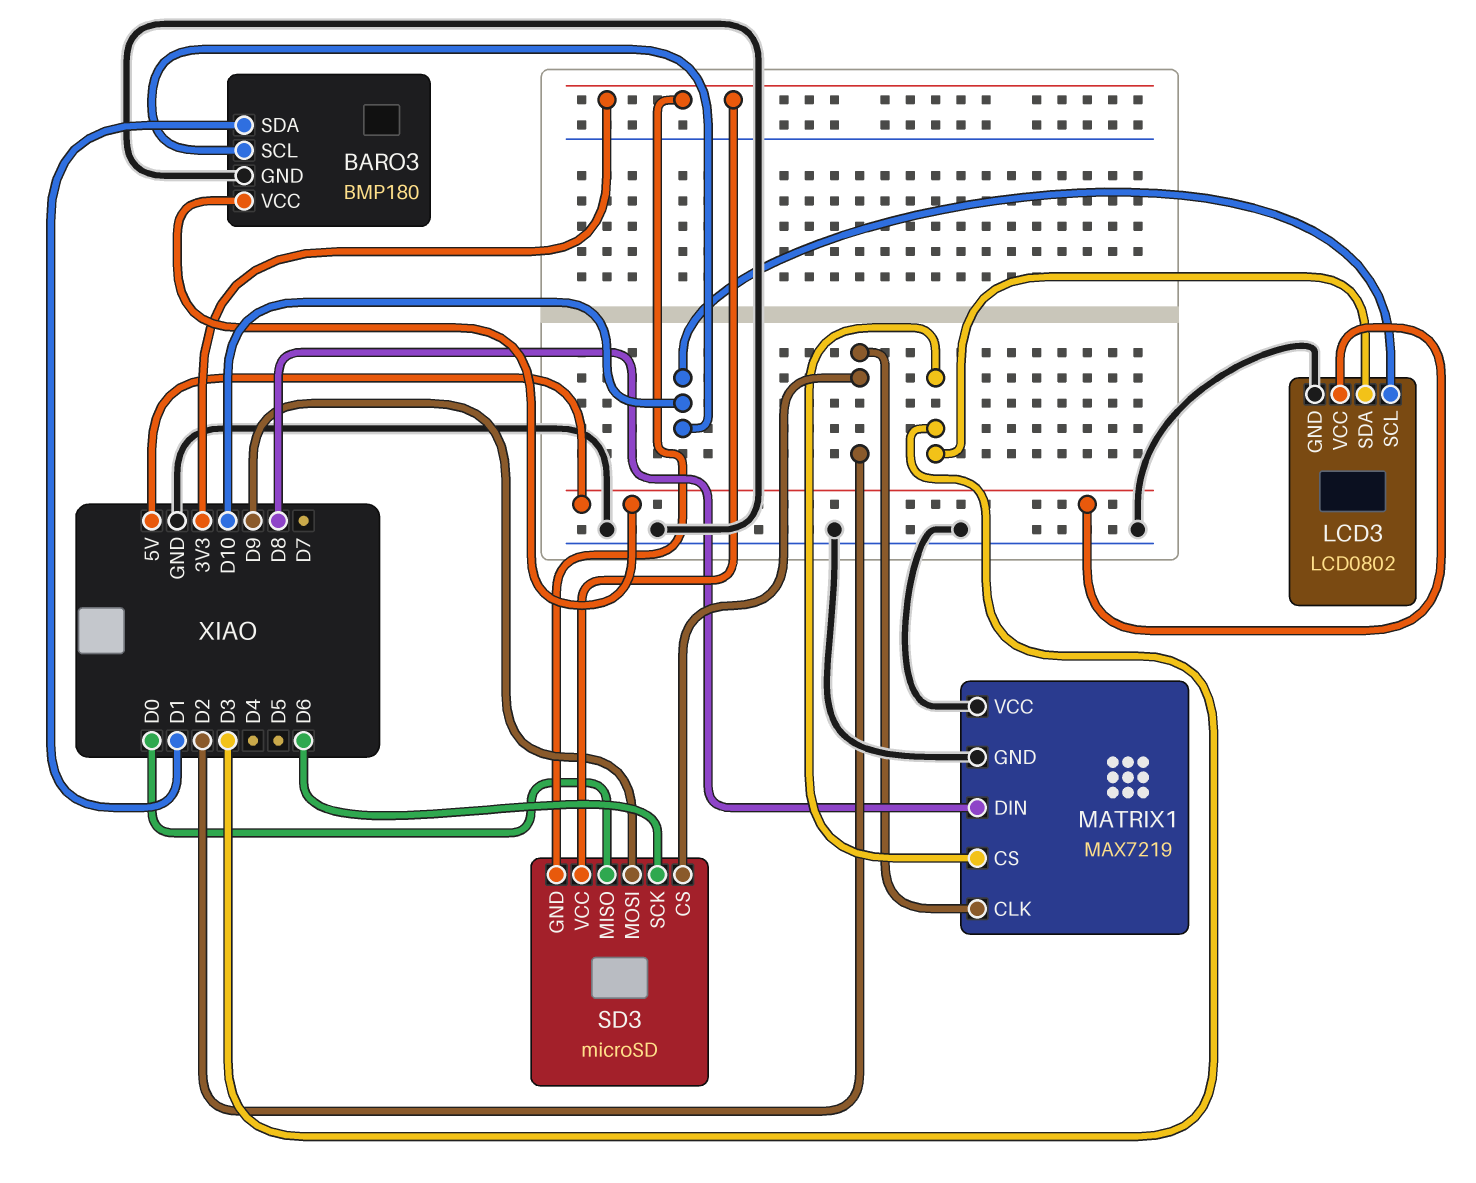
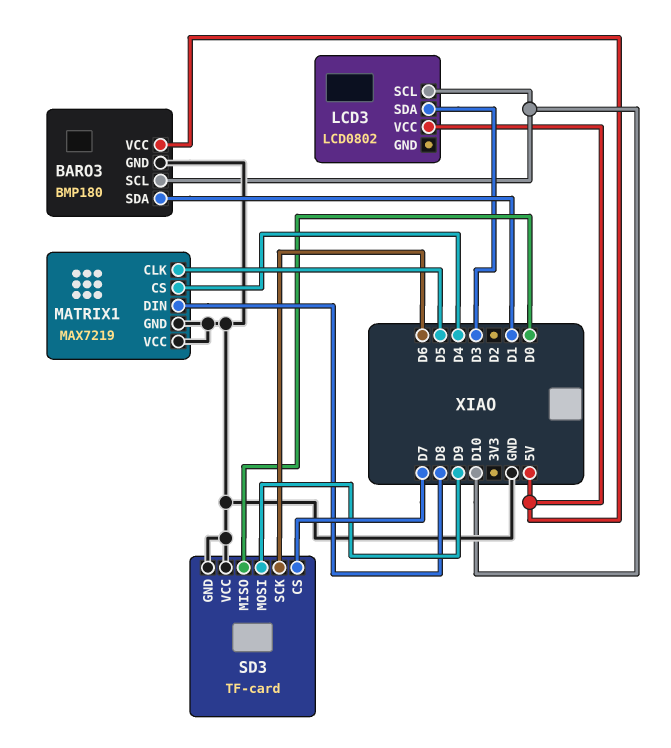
LCD3 pin GND: GND -> none
MATRIX1 pin CLK: D2 -> D5
MATRIX1 pin CS: D3 -> D4
SD3: microSD -> TF-card
SD3 pin CS: D2 -> D7
SD3 pin GND: 3V3 -> GND
SD3 pin VCC: 3V3 -> GND

